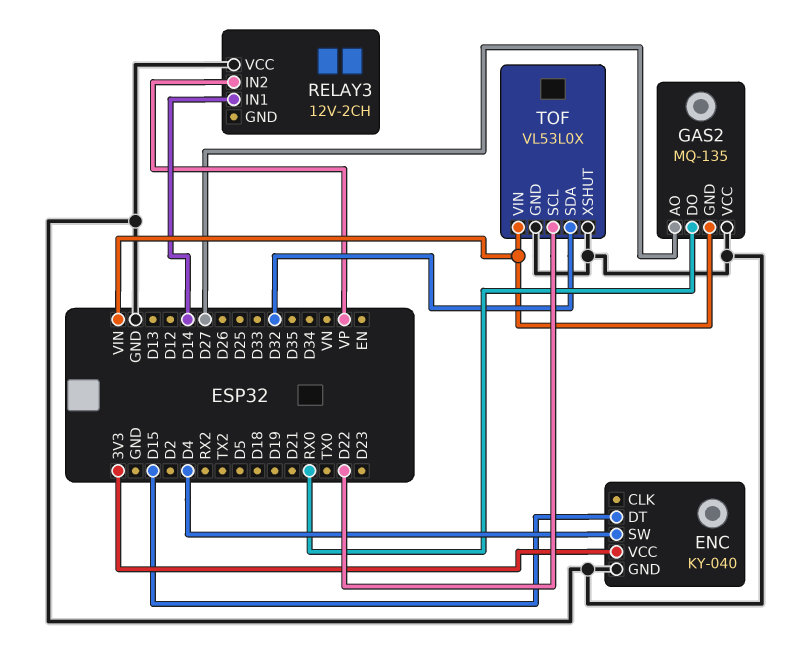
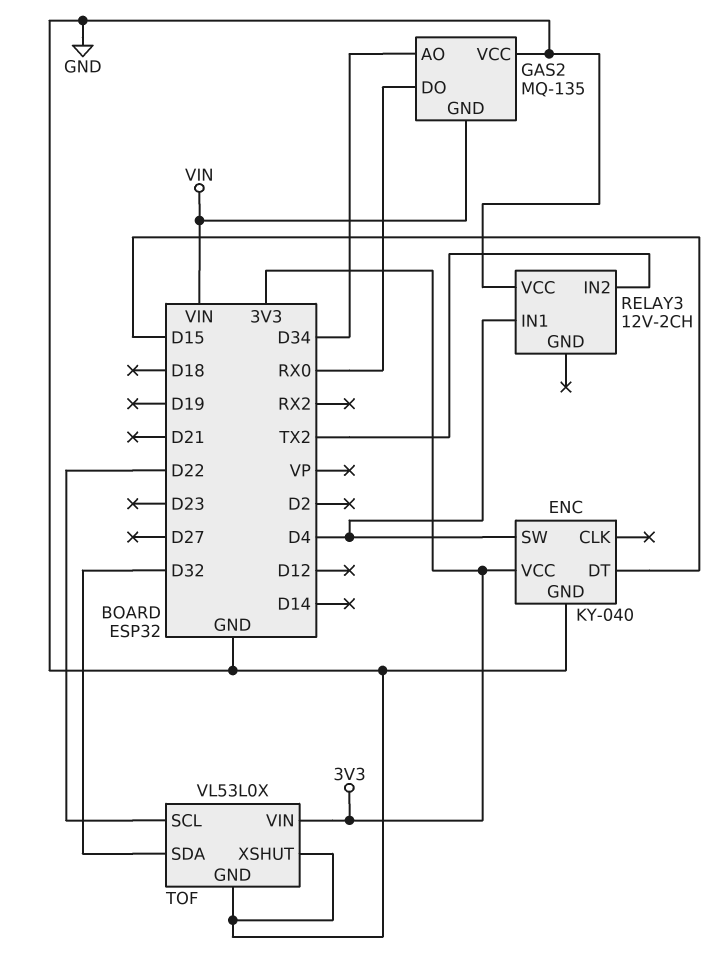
GAS2 pin AO: D27 -> D34
RELAY3 pin IN1: D14 -> D4
RELAY3 pin IN2: VP -> TX2
TOF pin VIN: VIN -> 3V3

